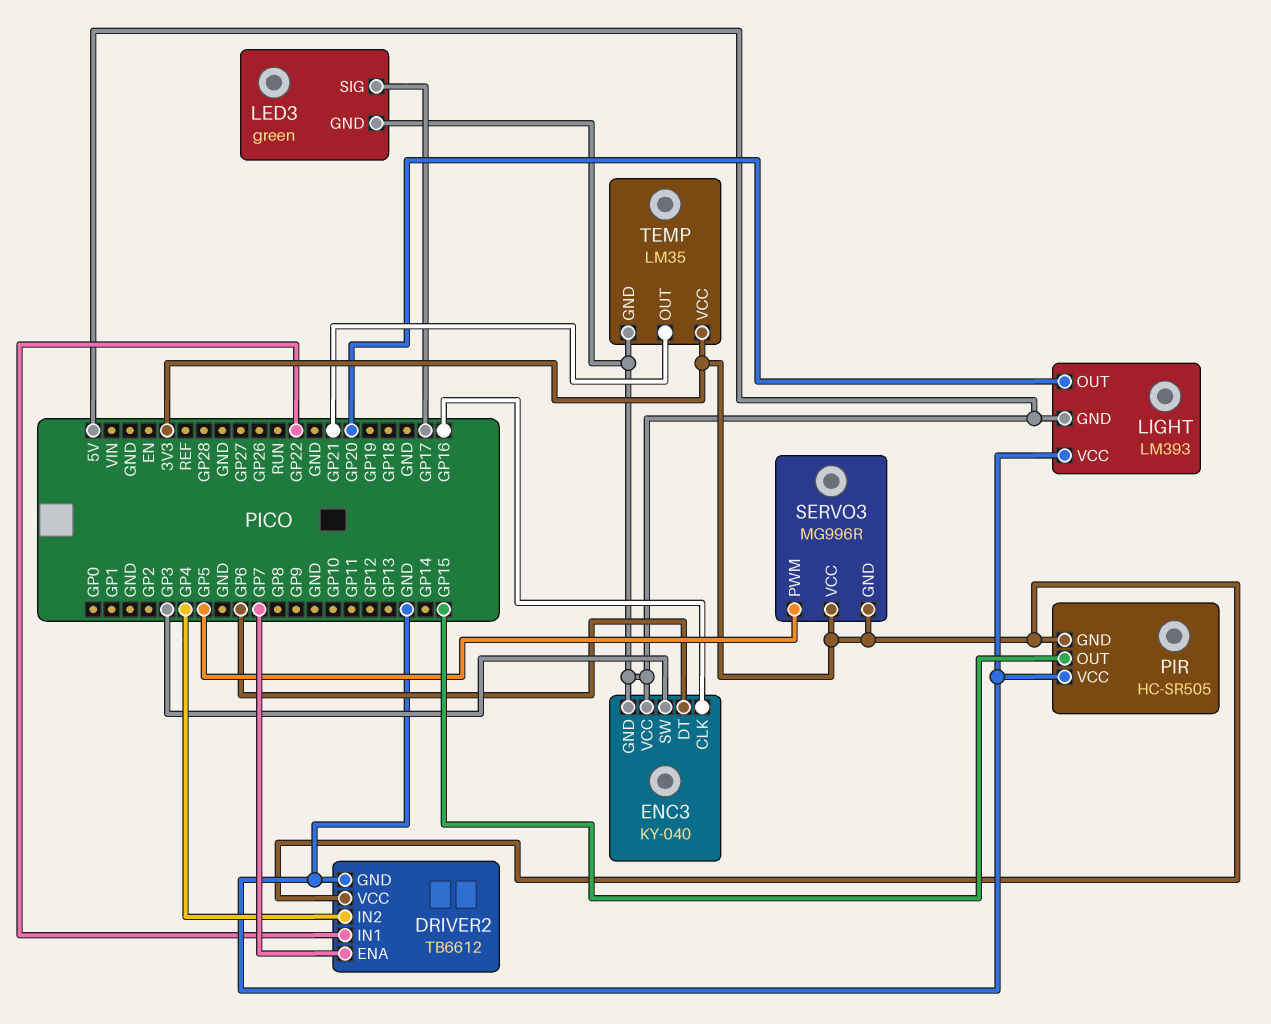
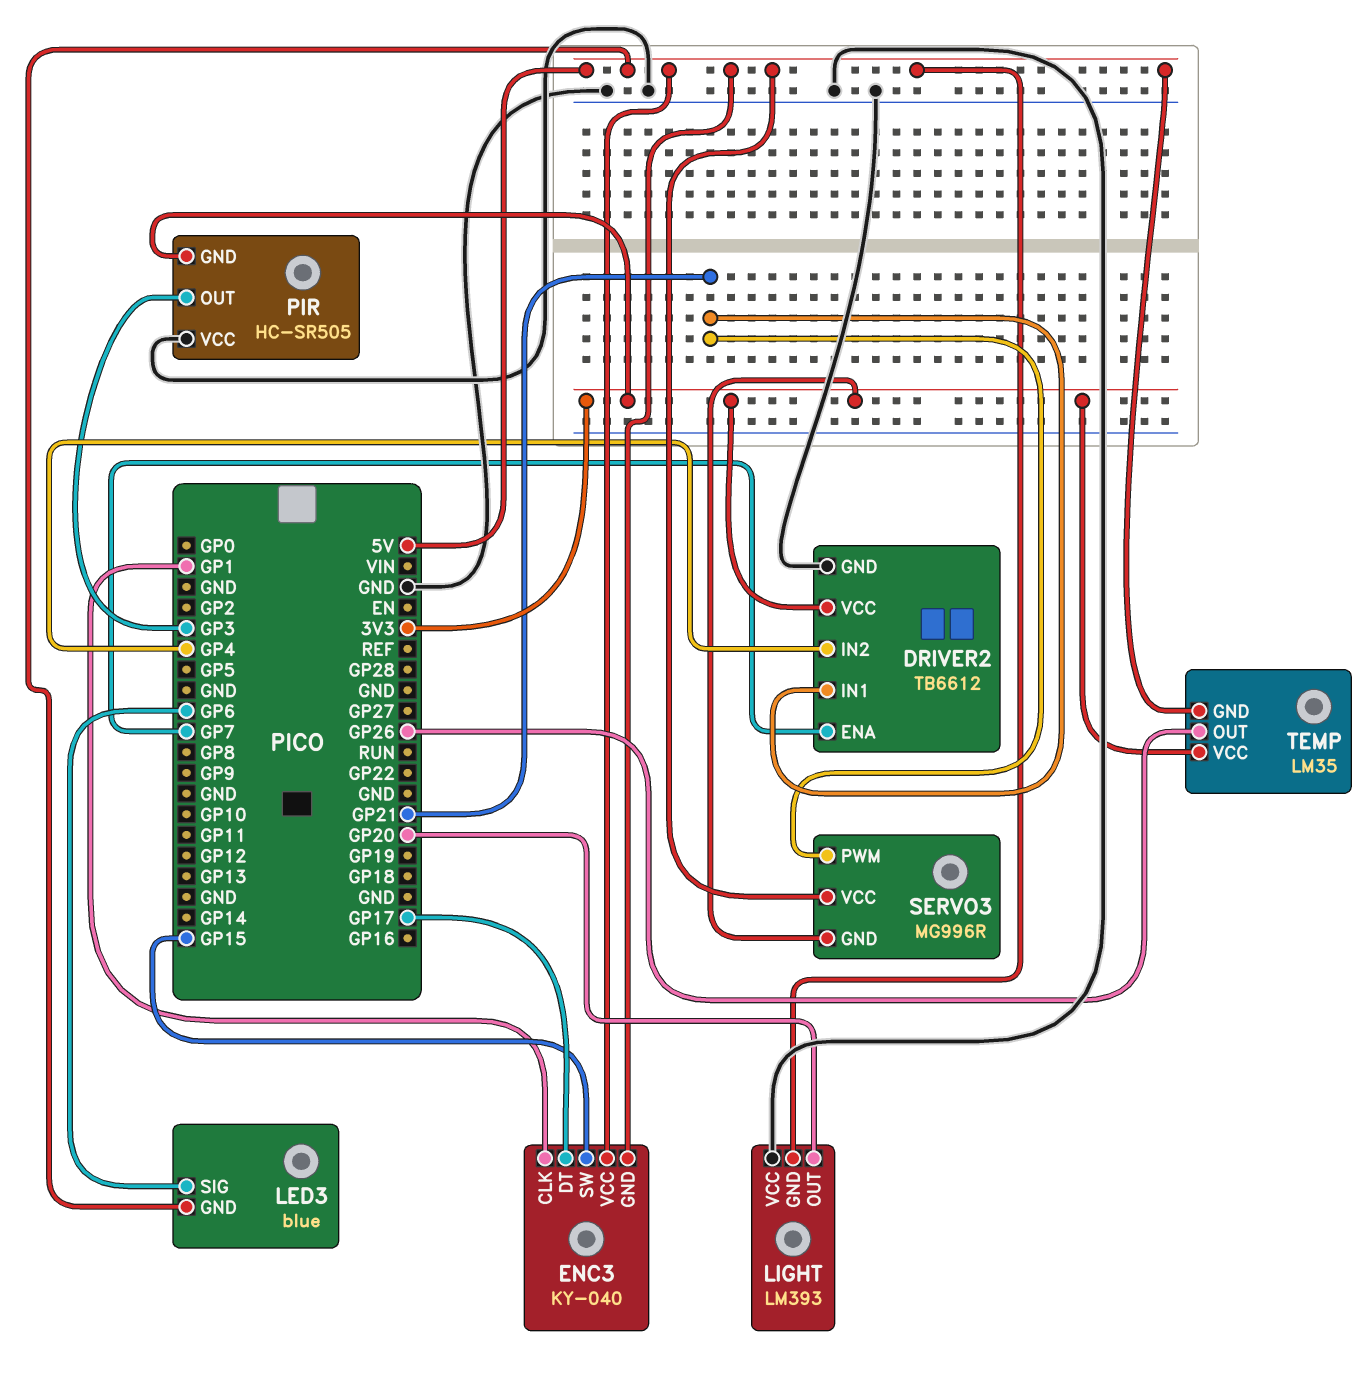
DRIVER2 pin IN1: GP22 -> GP21
ENC3 pin CLK: GP16 -> GP1
ENC3 pin DT: GP6 -> GP17
ENC3 pin SW: GP3 -> GP15
LED3: green -> blue
LED3 pin SIG: GP17 -> GP6
PIR pin OUT: GP15 -> GP3
SERVO3 pin PWM: GP5 -> GP21
SERVO3 pin VCC: 3V3 -> 5V
TEMP pin OUT: GP21 -> GP26

